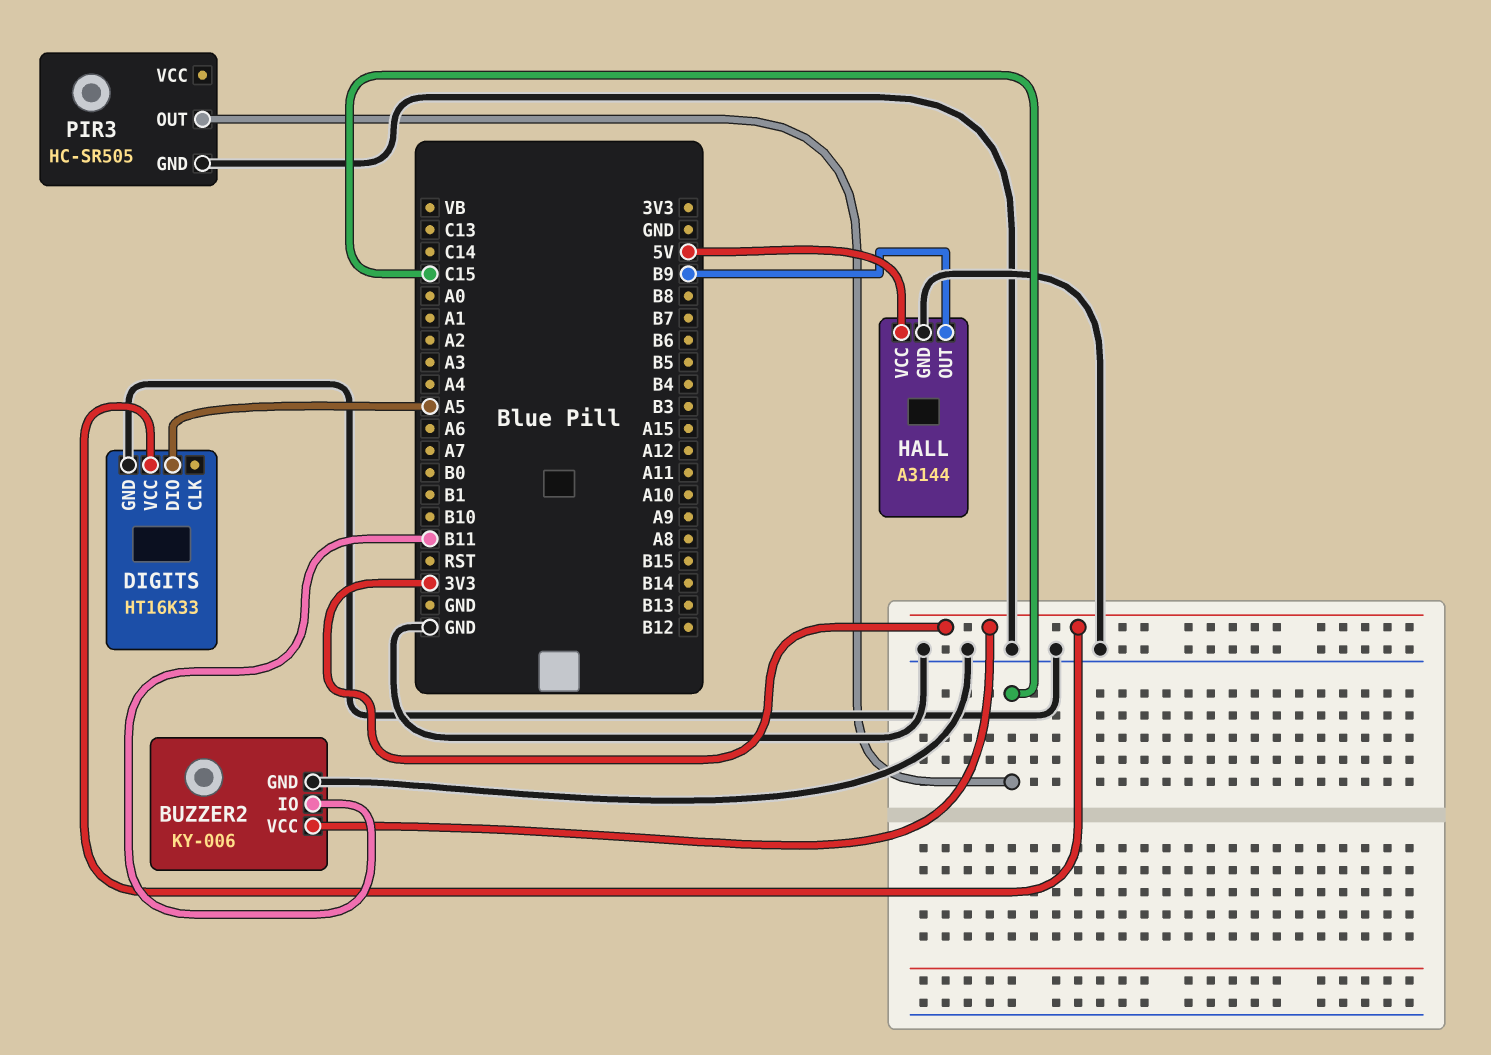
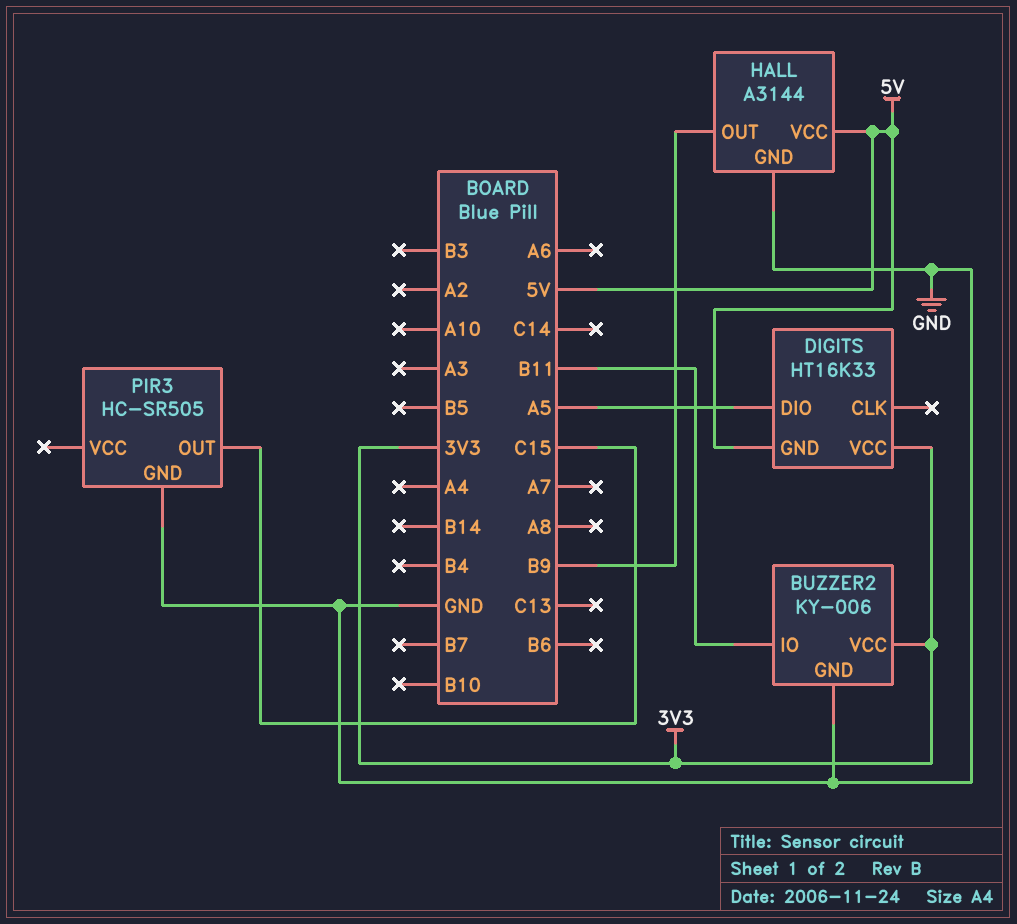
DIGITS pin GND: GND -> 5V

